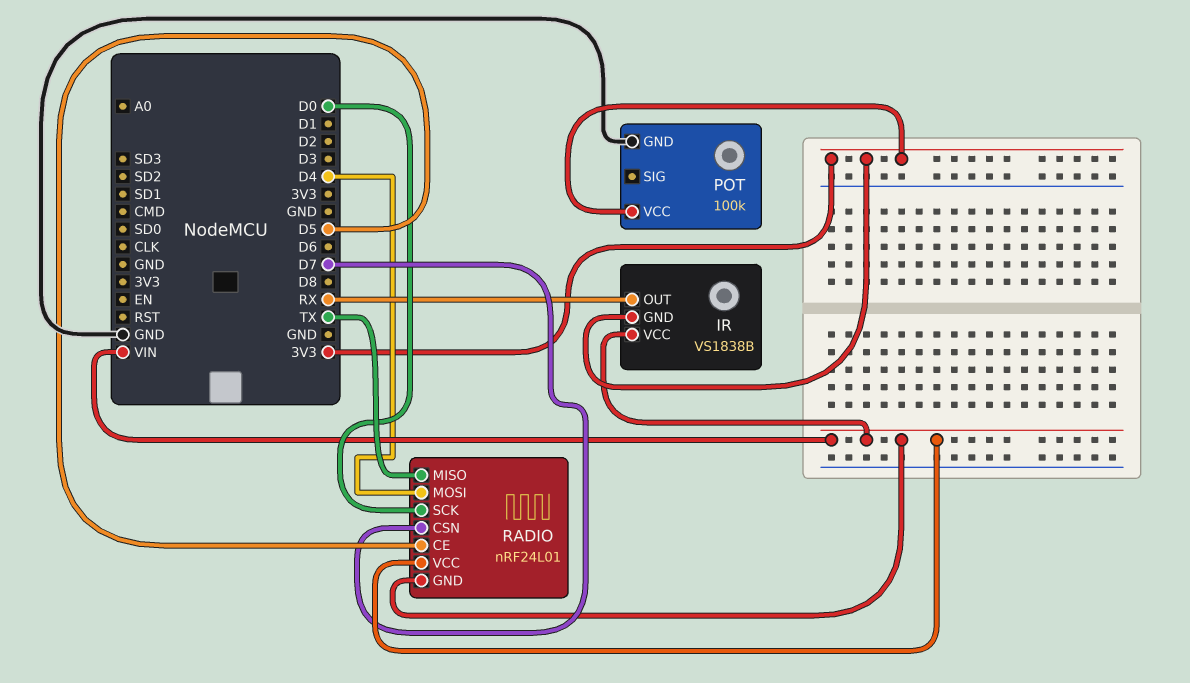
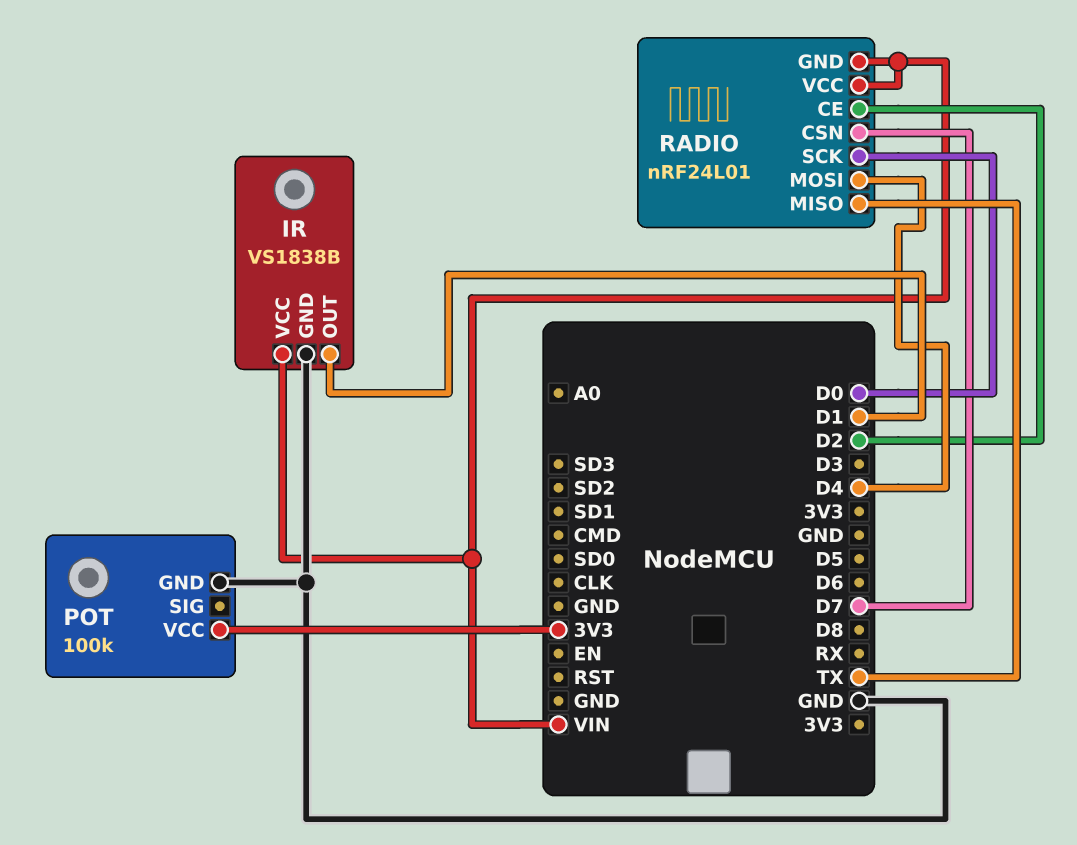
IR pin GND: 3V3 -> GND
IR pin OUT: RX -> D1
RADIO pin CE: D5 -> D2

